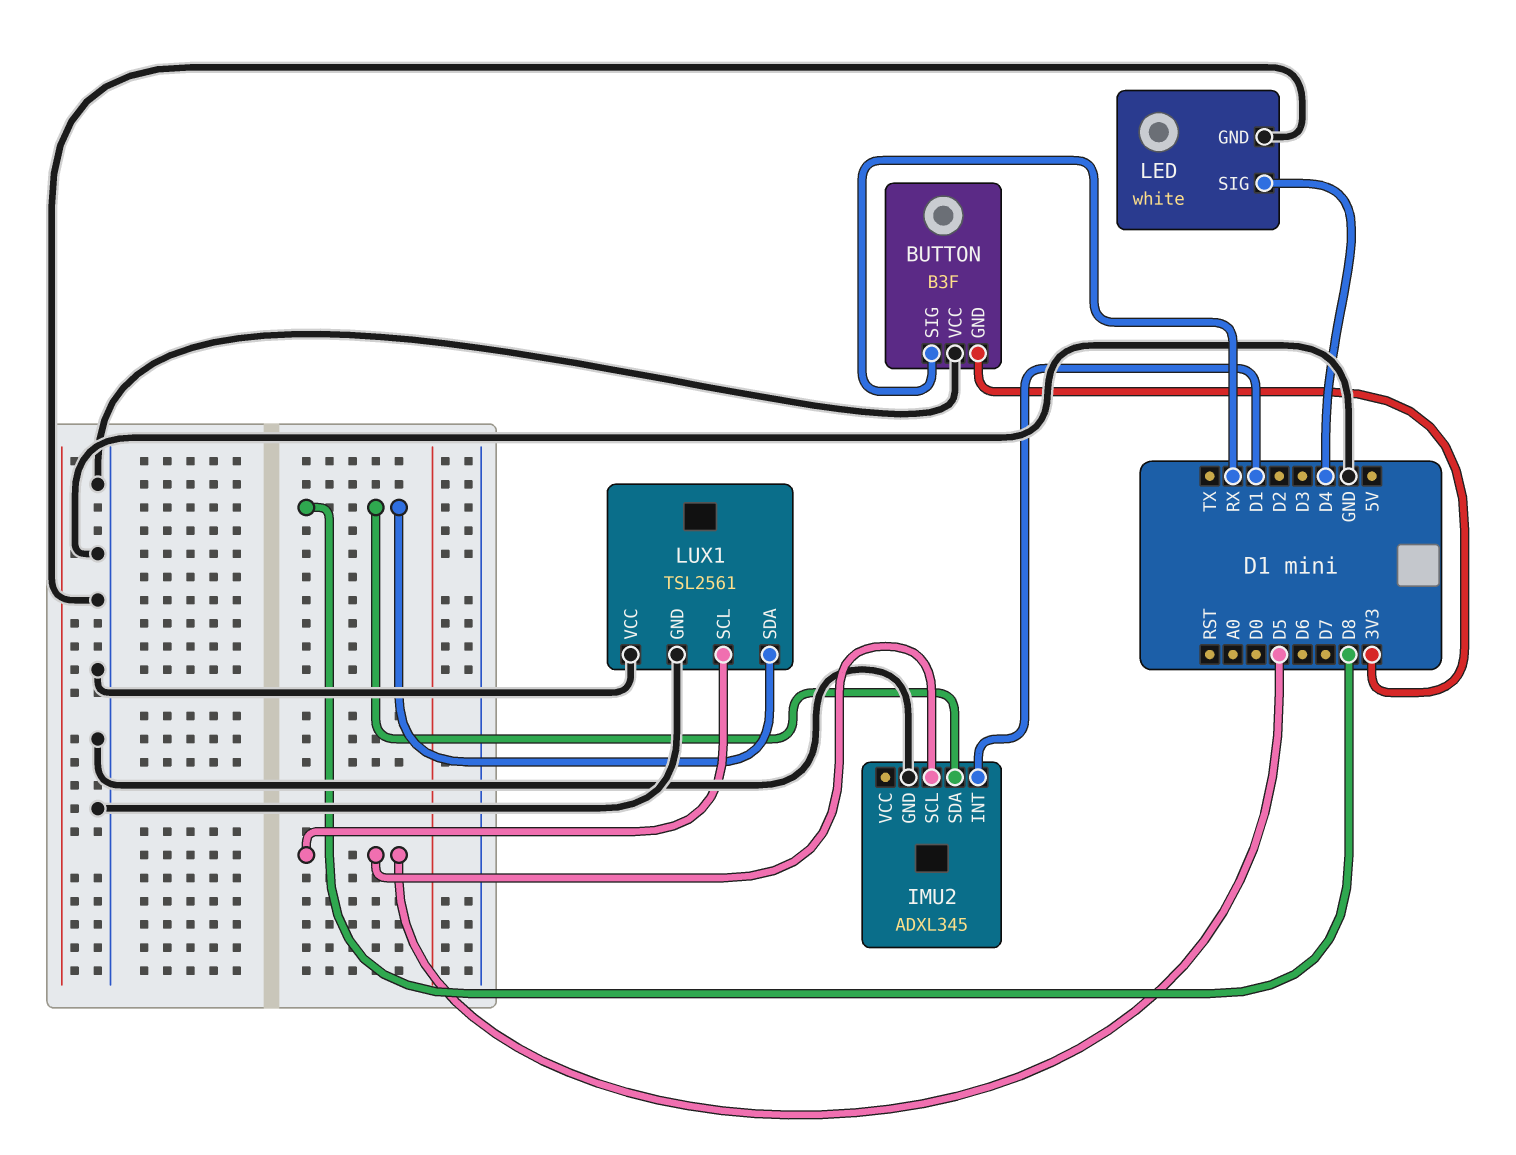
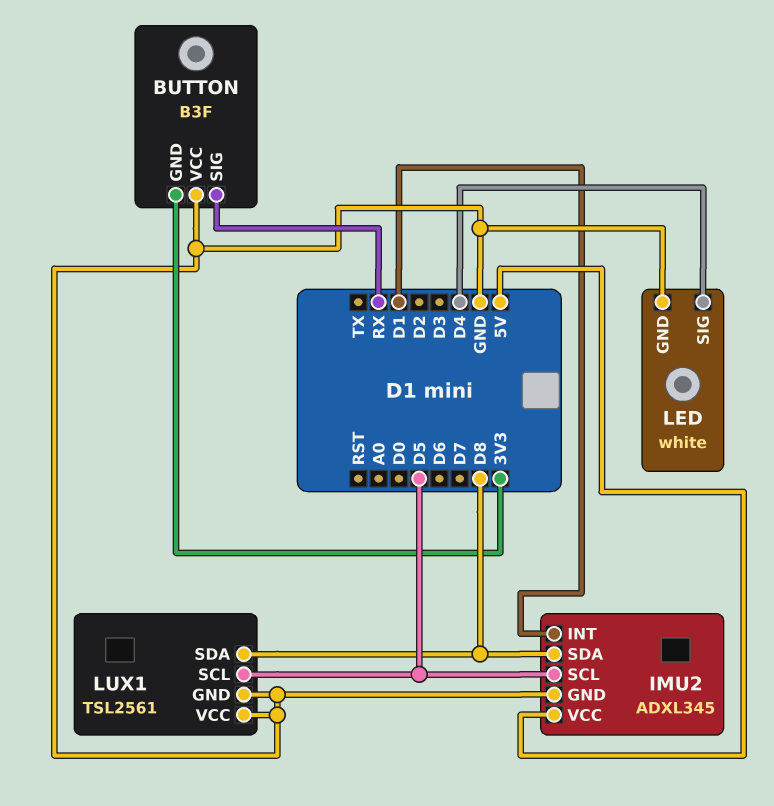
IMU2 pin VCC: none -> 5V

